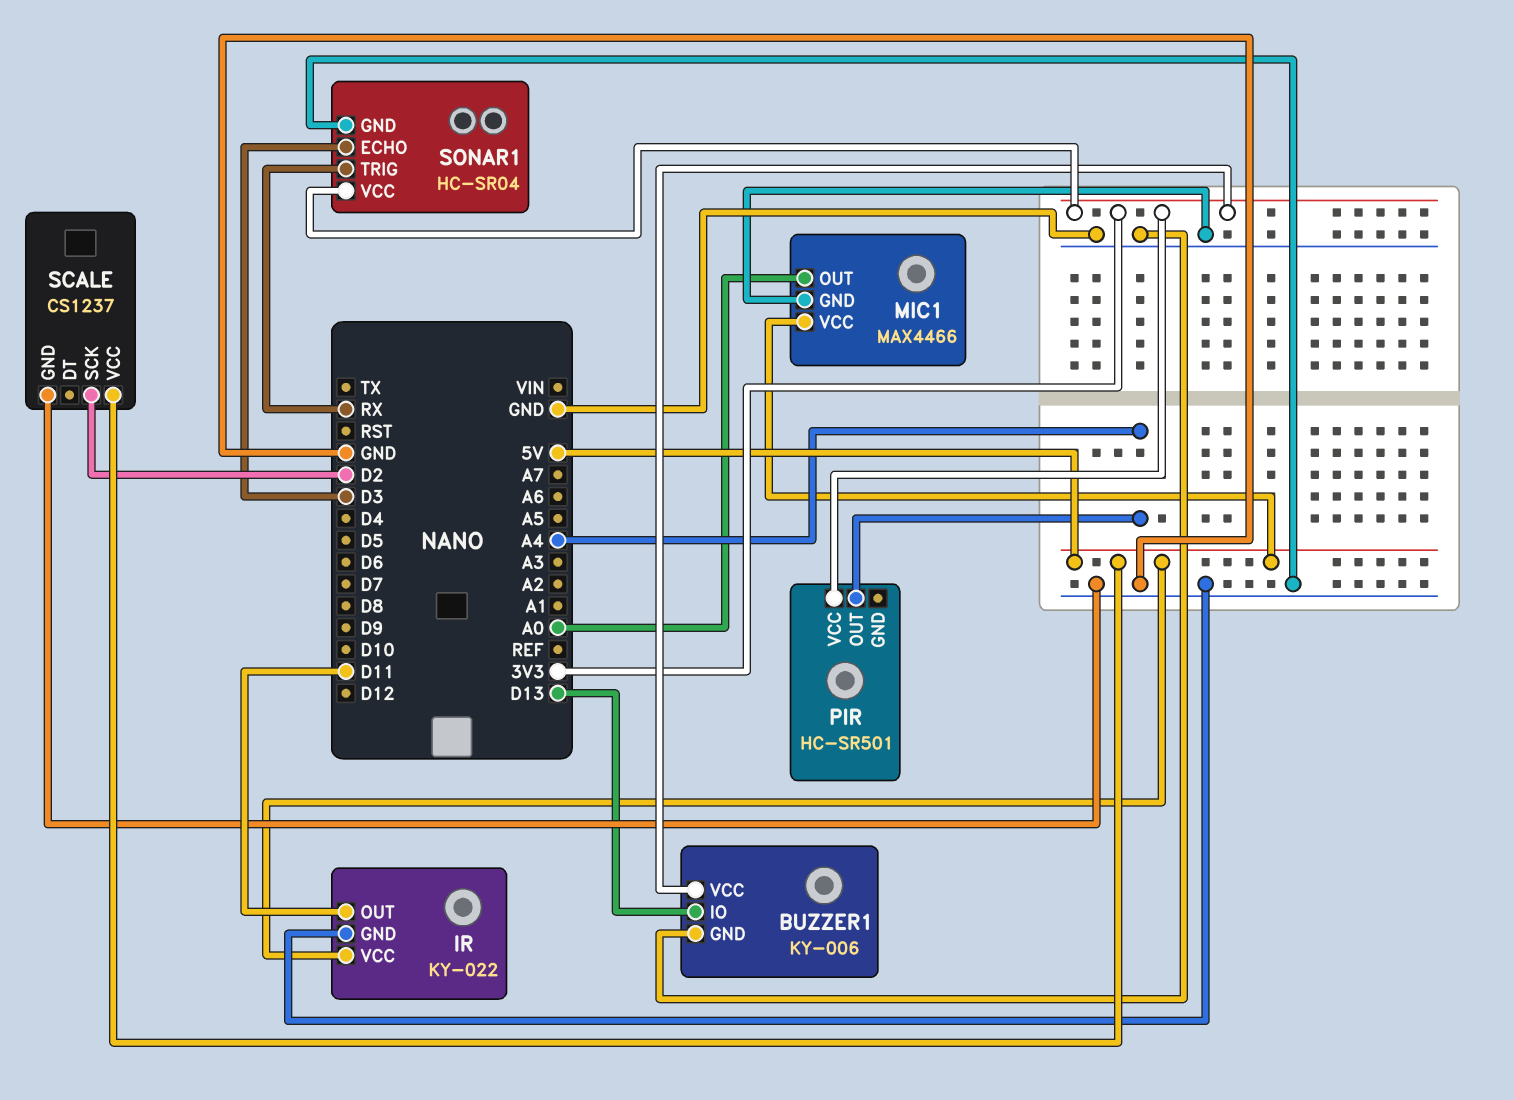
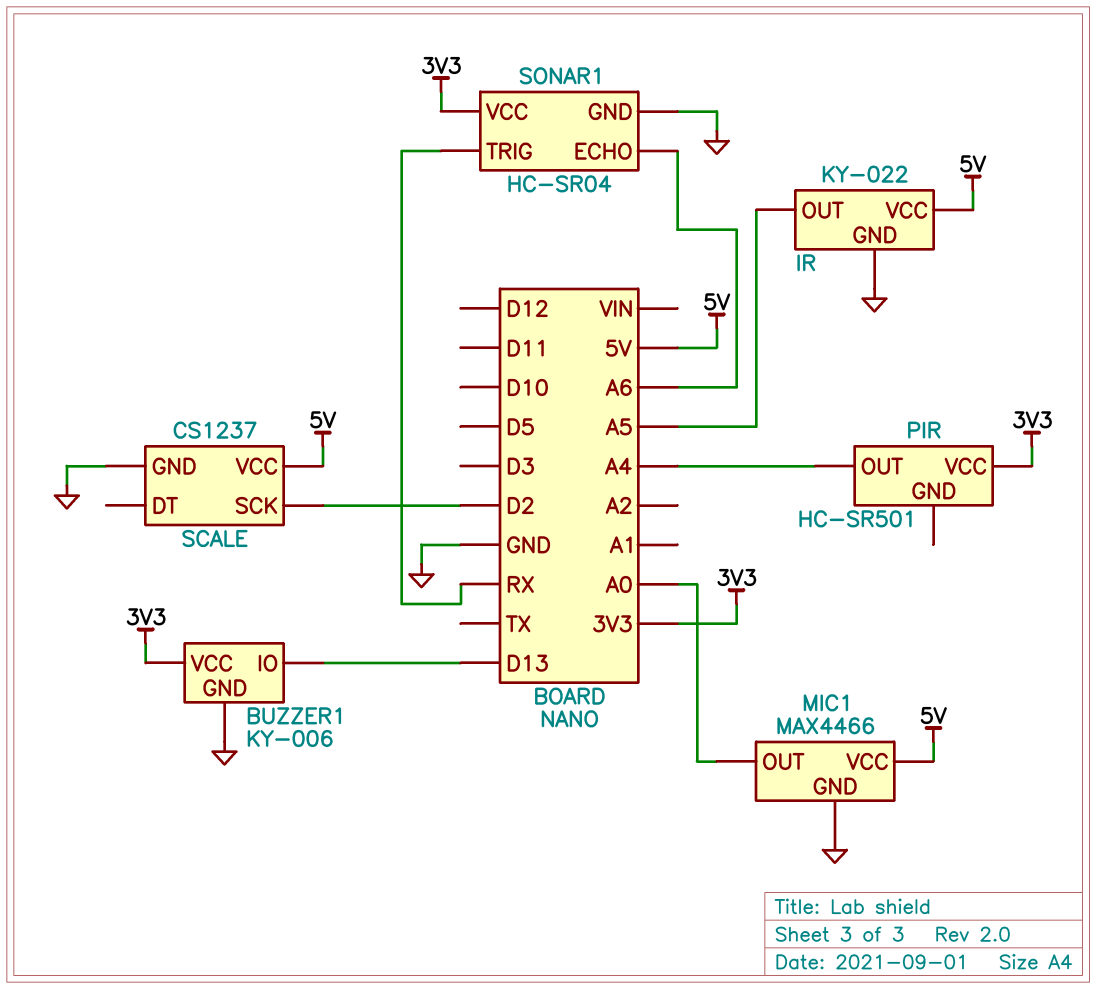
IR pin OUT: D11 -> A5
SONAR1 pin ECHO: D3 -> A6

